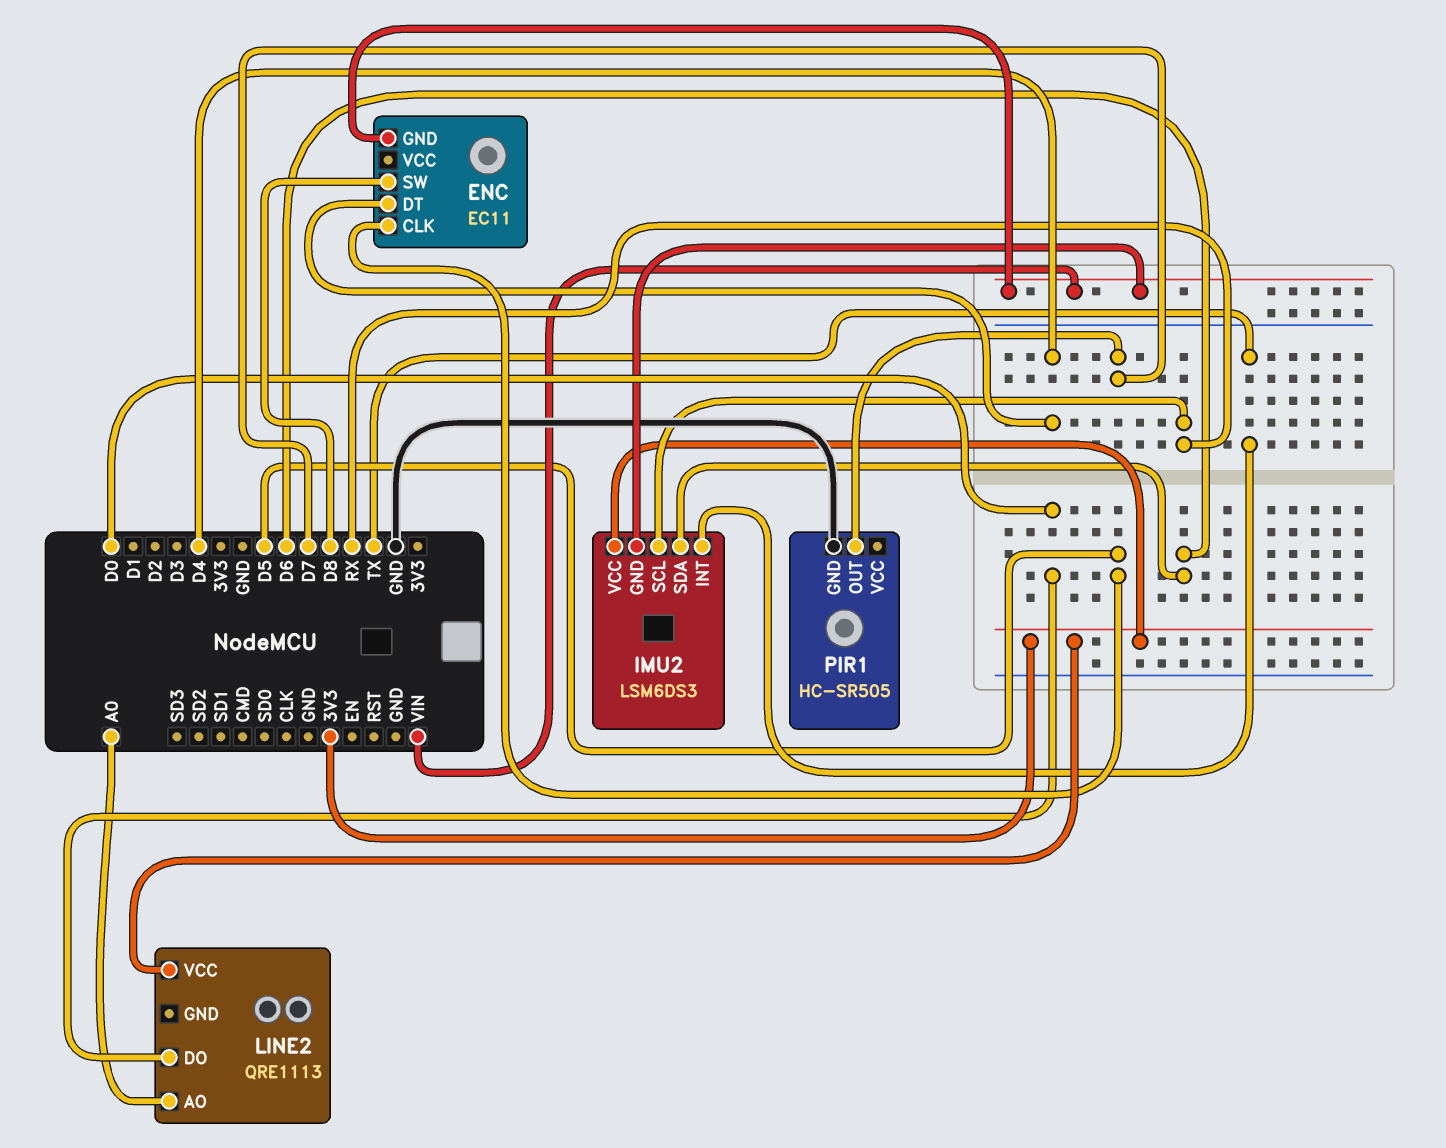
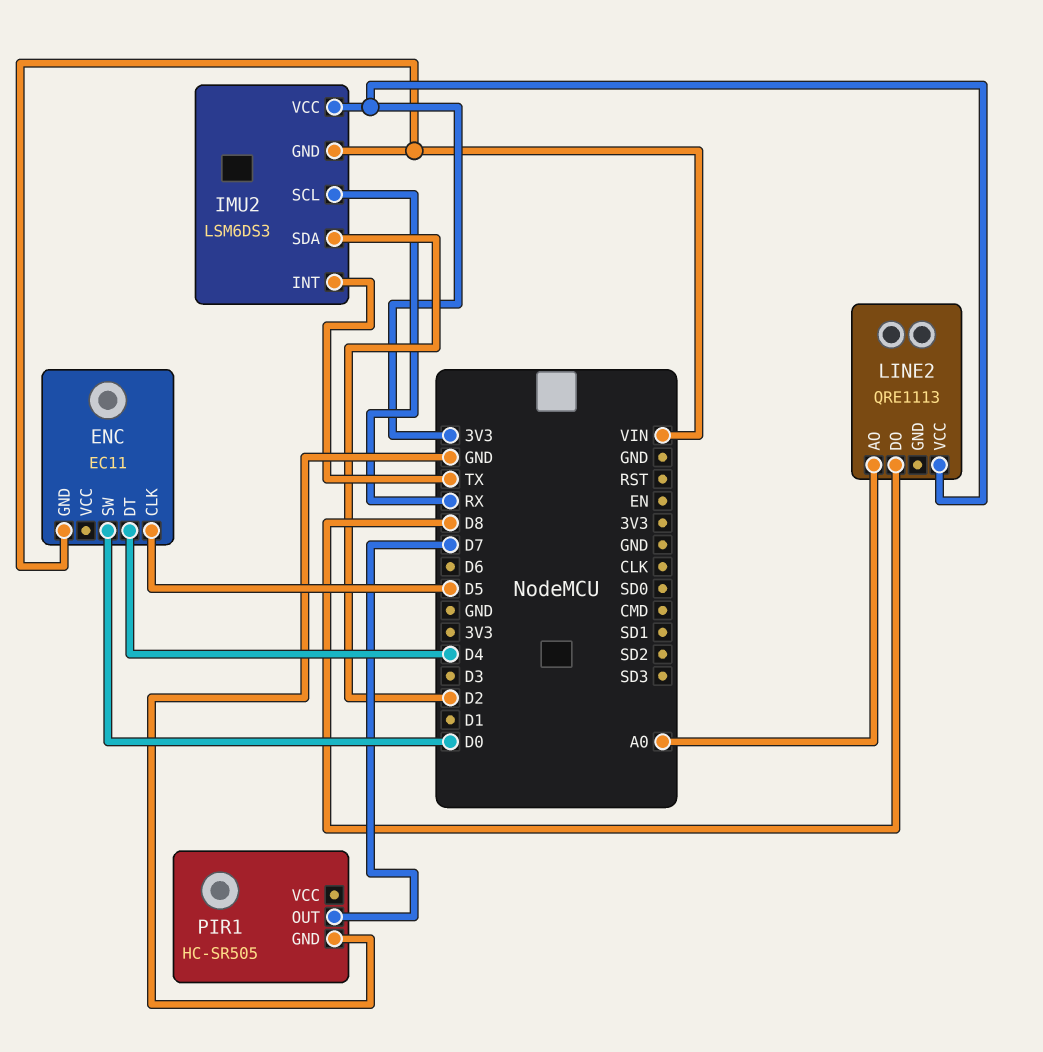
ENC pin SW: D8 -> D0
IMU2 pin SDA: D6 -> D2
LINE2 pin DO: D0 -> D8

